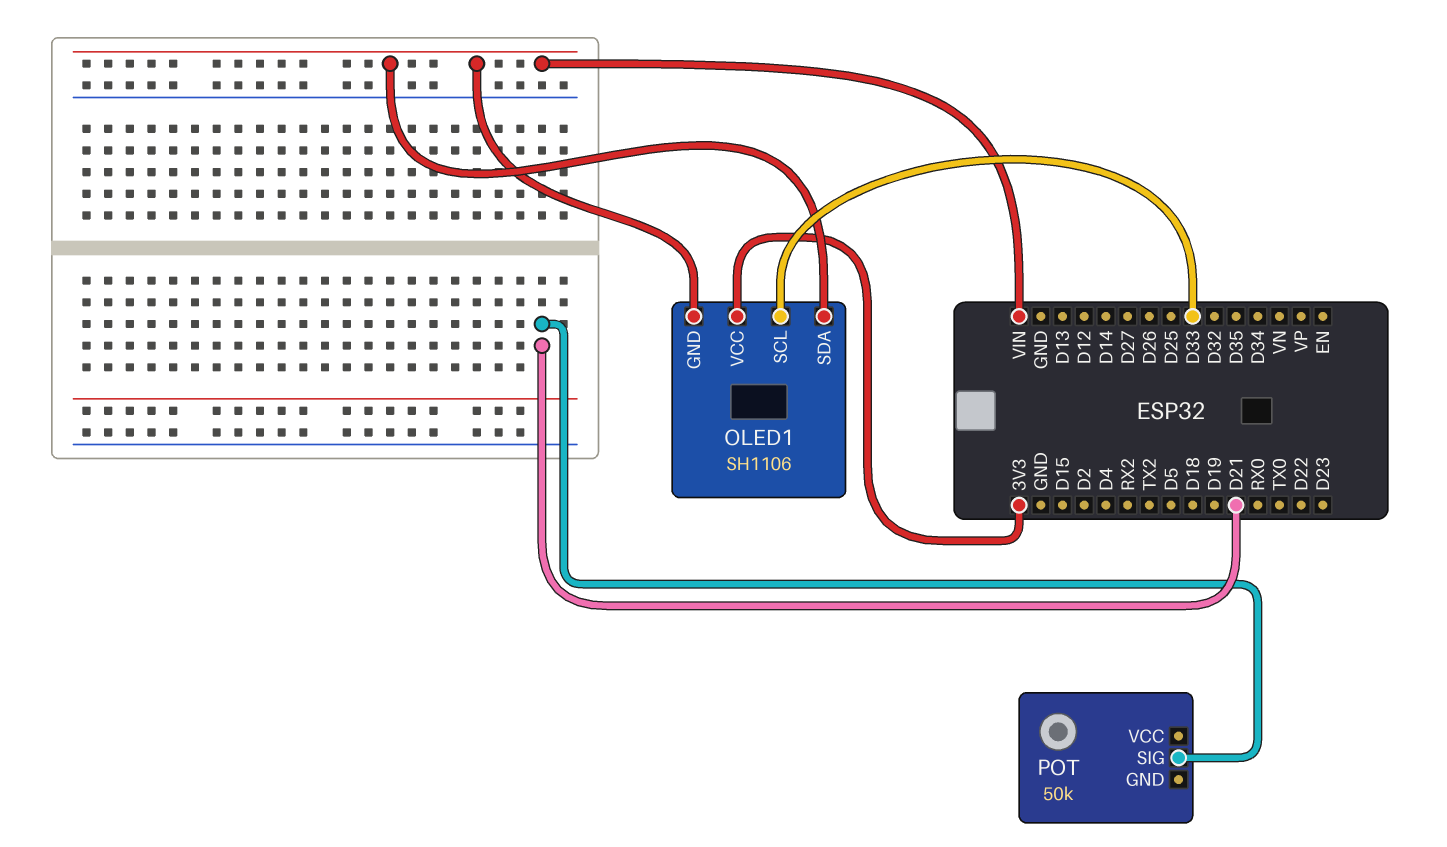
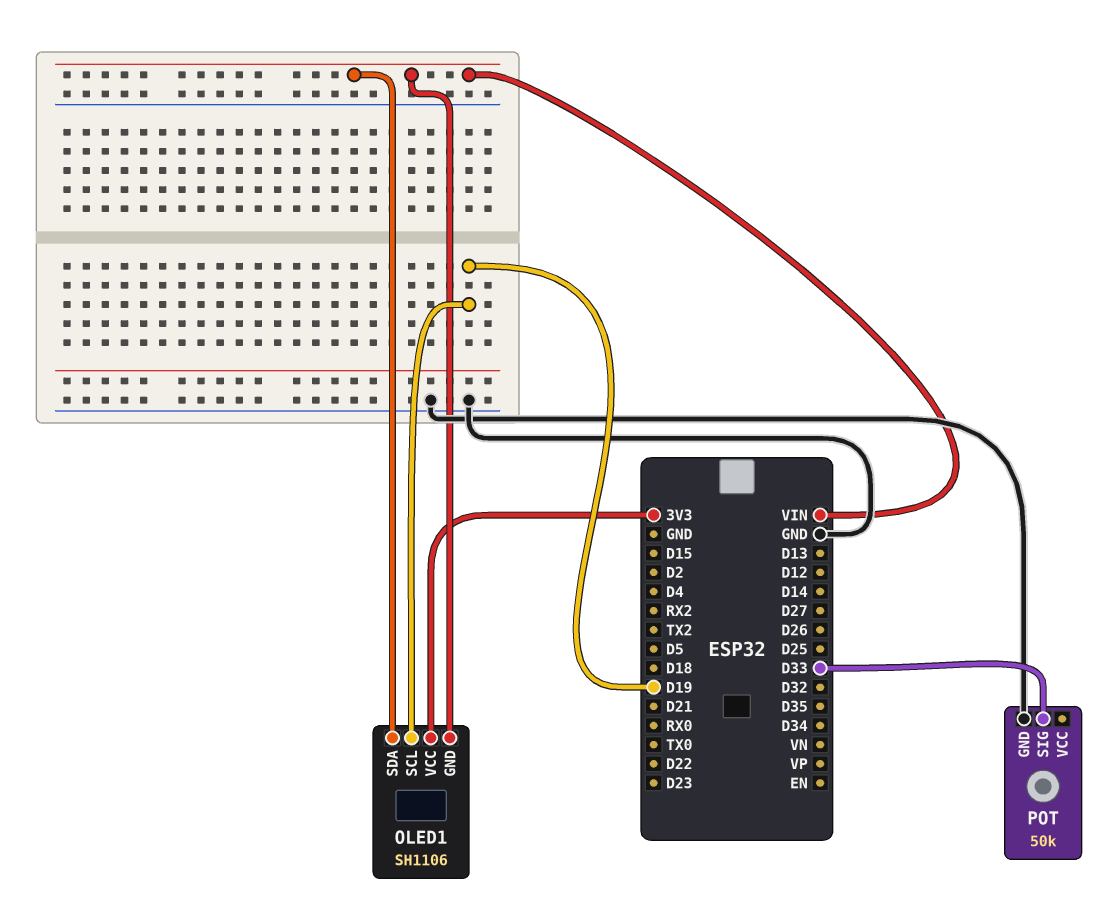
OLED1 pin SCL: D33 -> D19
POT pin GND: none -> GND
POT pin SIG: D21 -> D33

